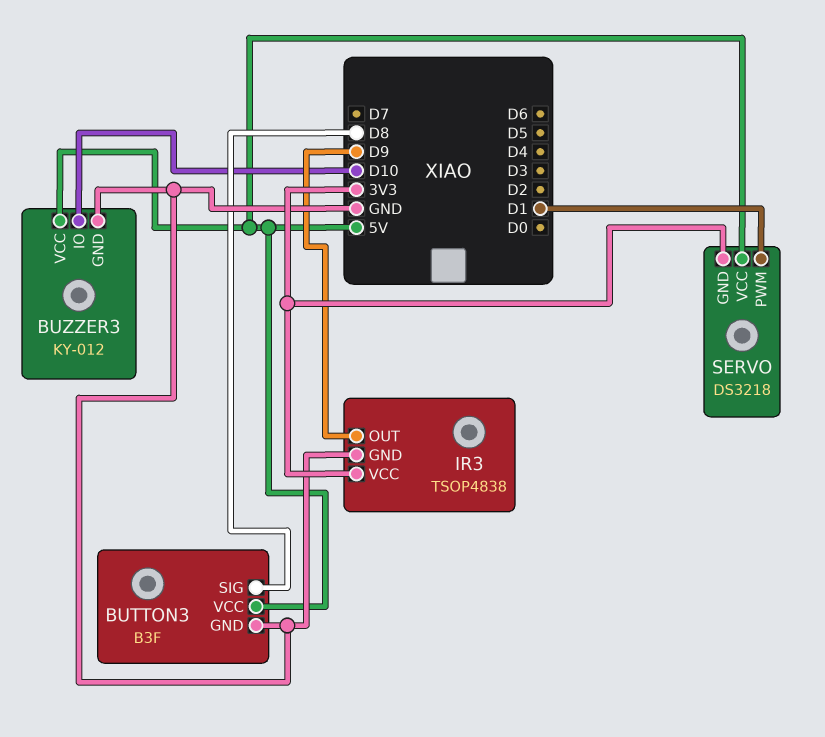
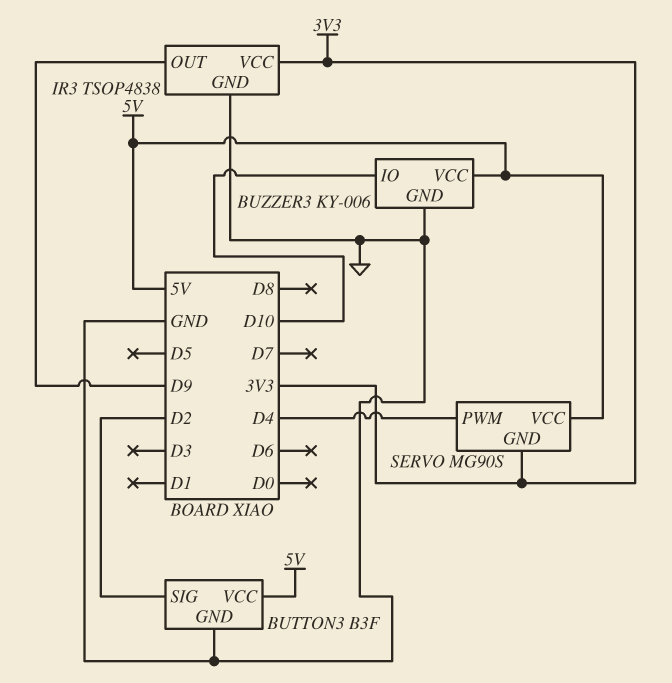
BUTTON3 pin SIG: D8 -> D2
BUZZER3: KY-012 -> KY-006
SERVO: DS3218 -> MG90S
SERVO pin PWM: D1 -> D4

